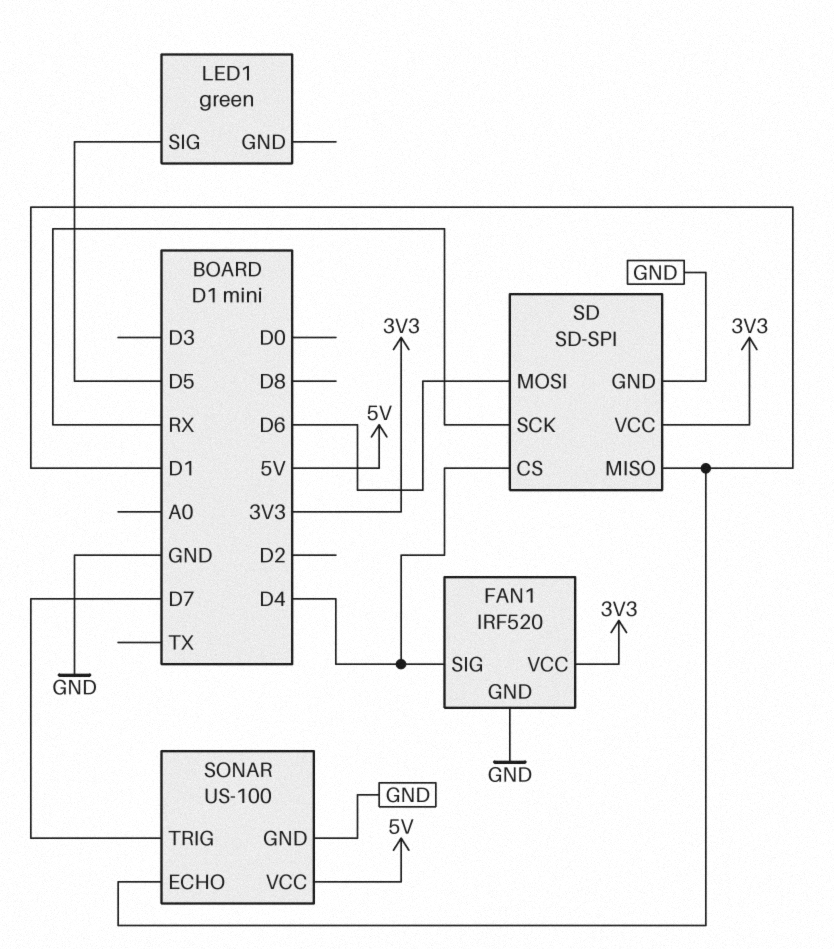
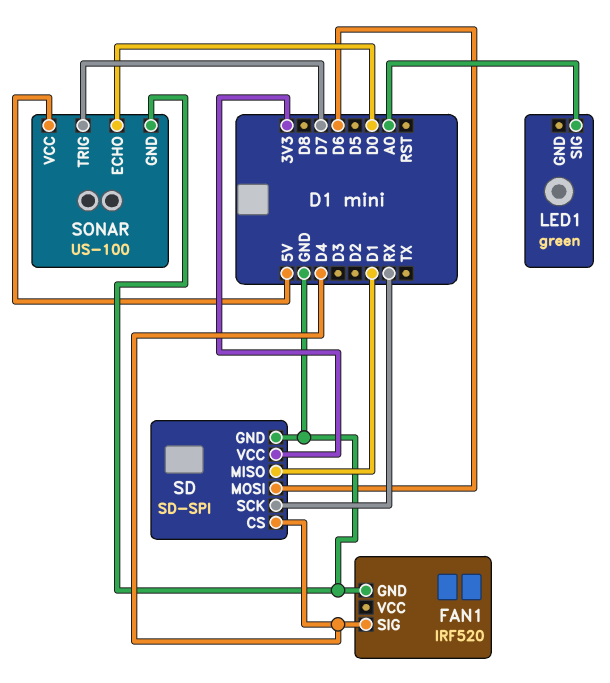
FAN1 pin VCC: 3V3 -> none
LED1 pin SIG: D5 -> A0
SONAR pin ECHO: D1 -> D0

